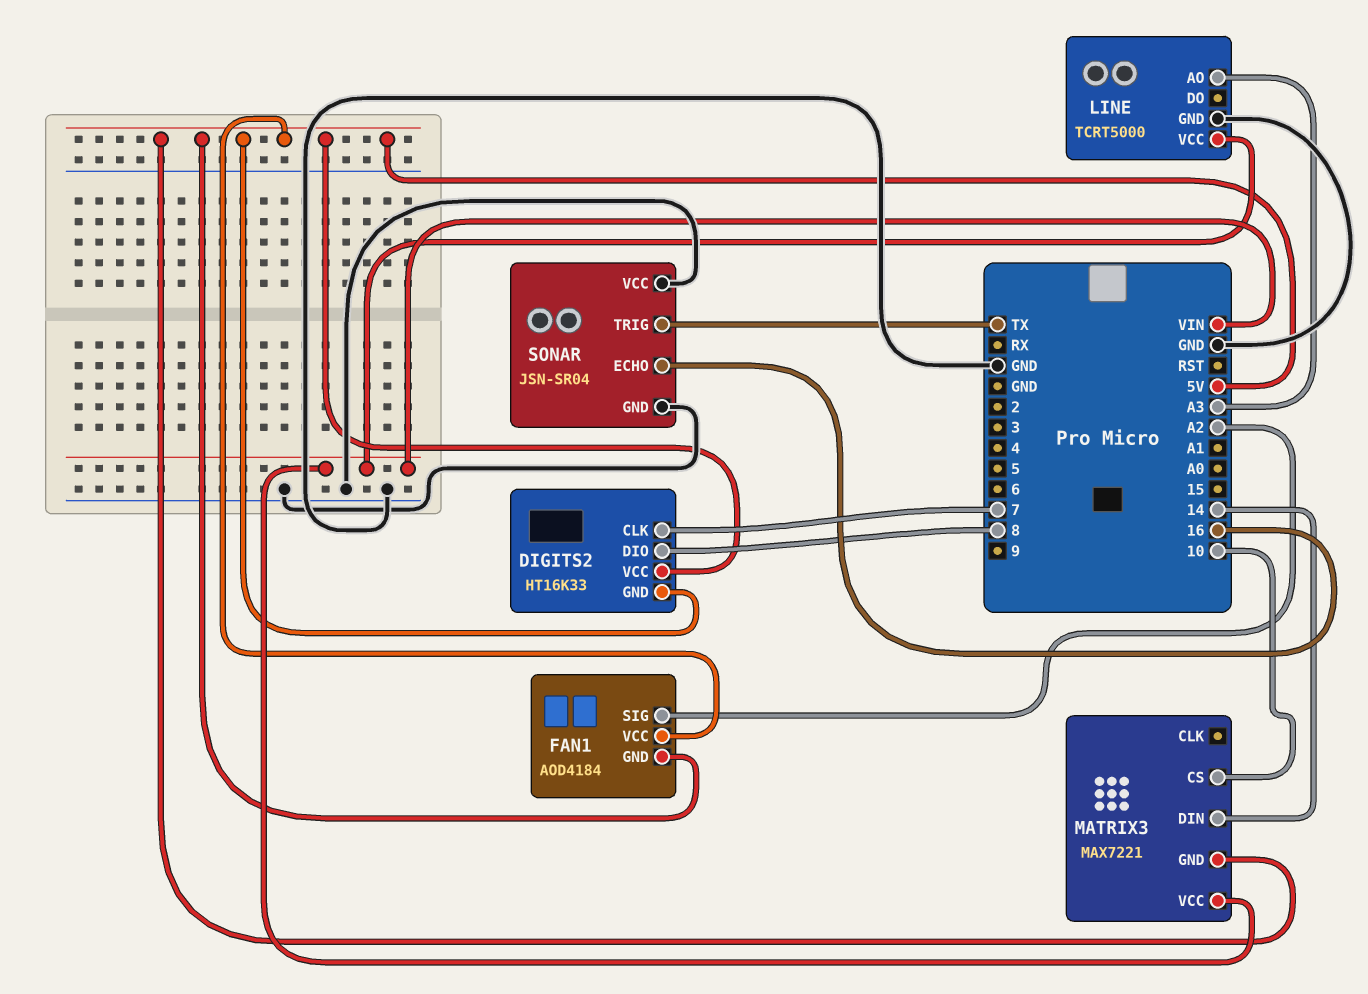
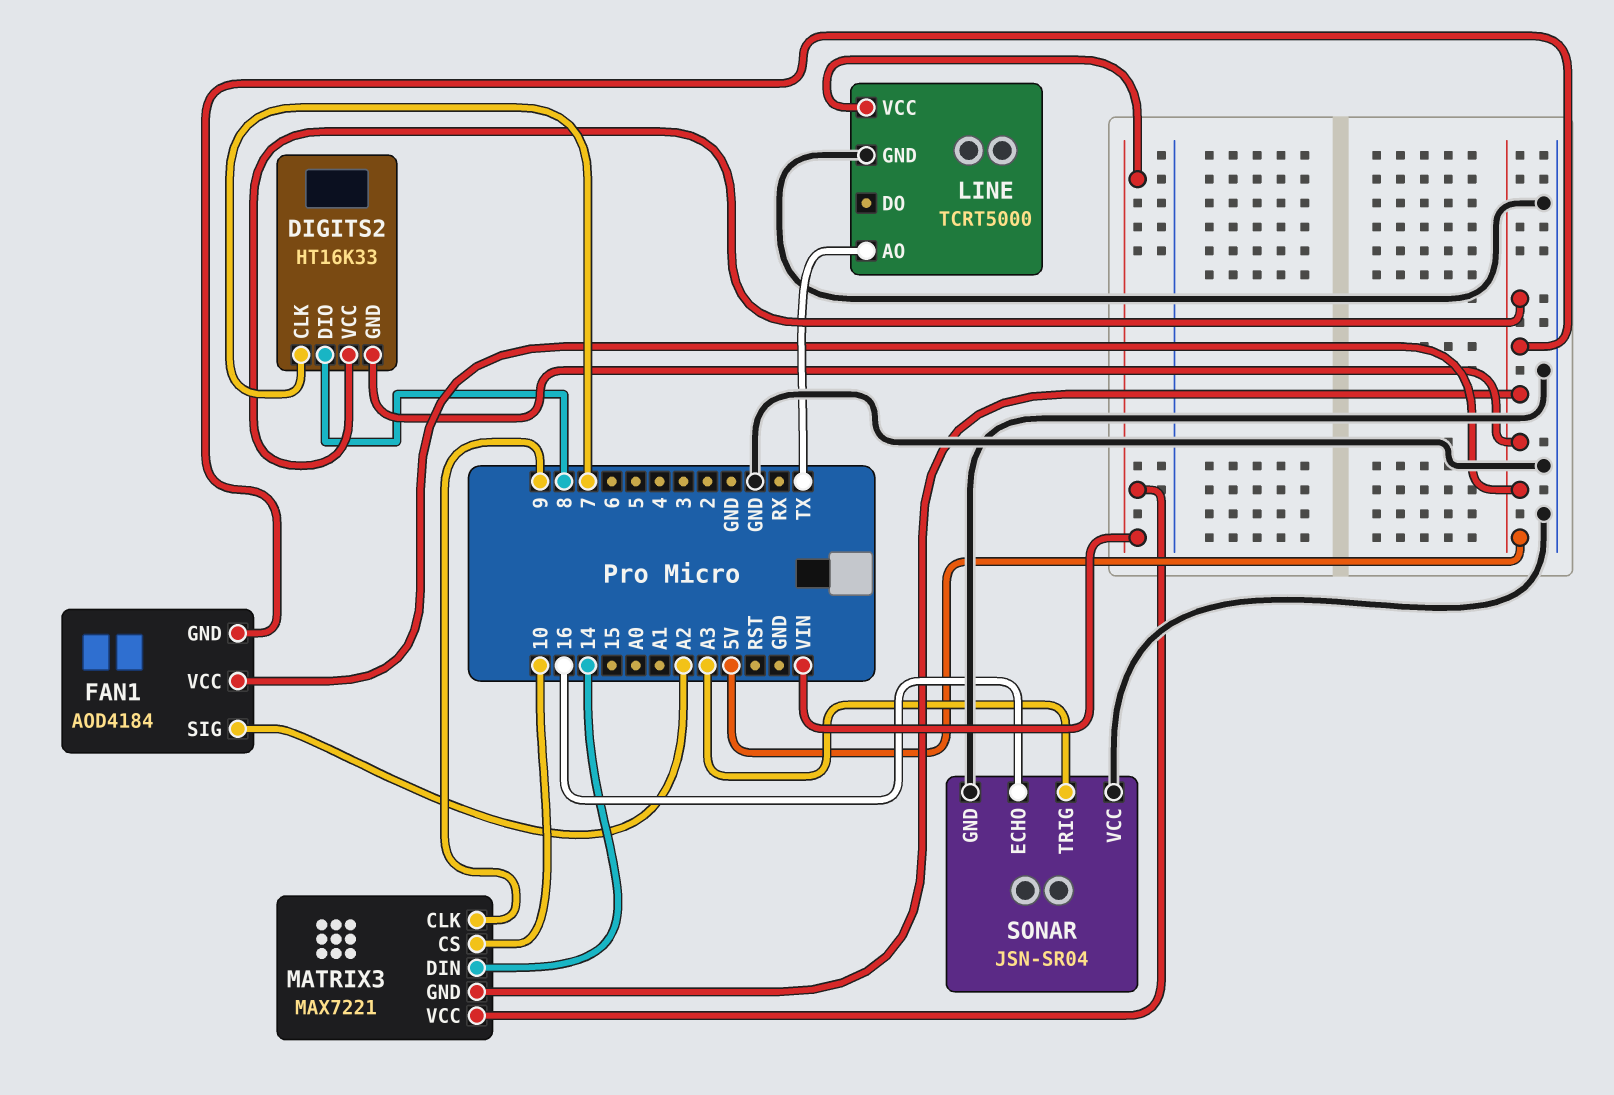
LINE pin AO: A3 -> TX
MATRIX3 pin CLK: none -> 9
SONAR pin TRIG: TX -> A3

